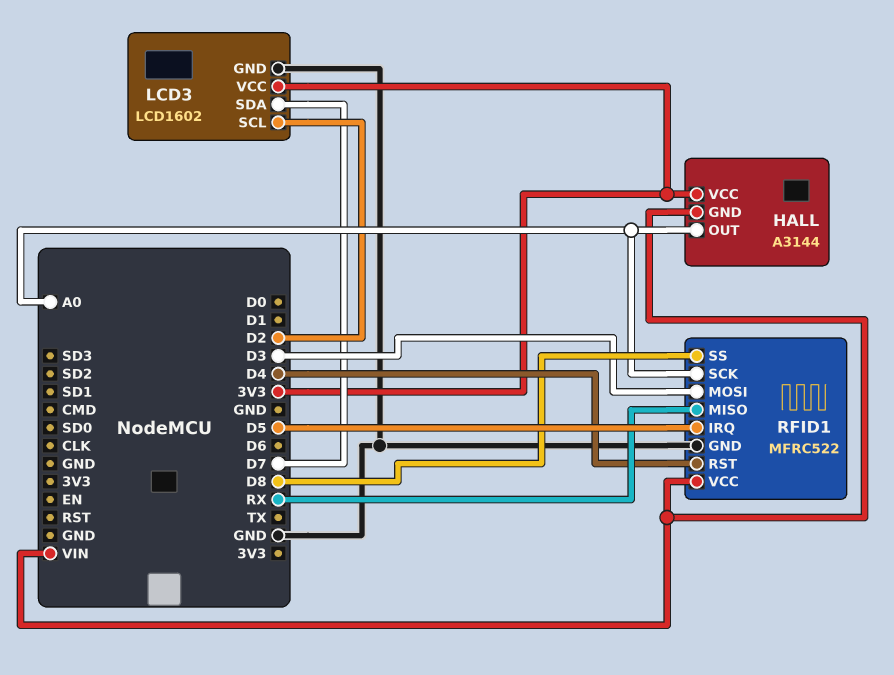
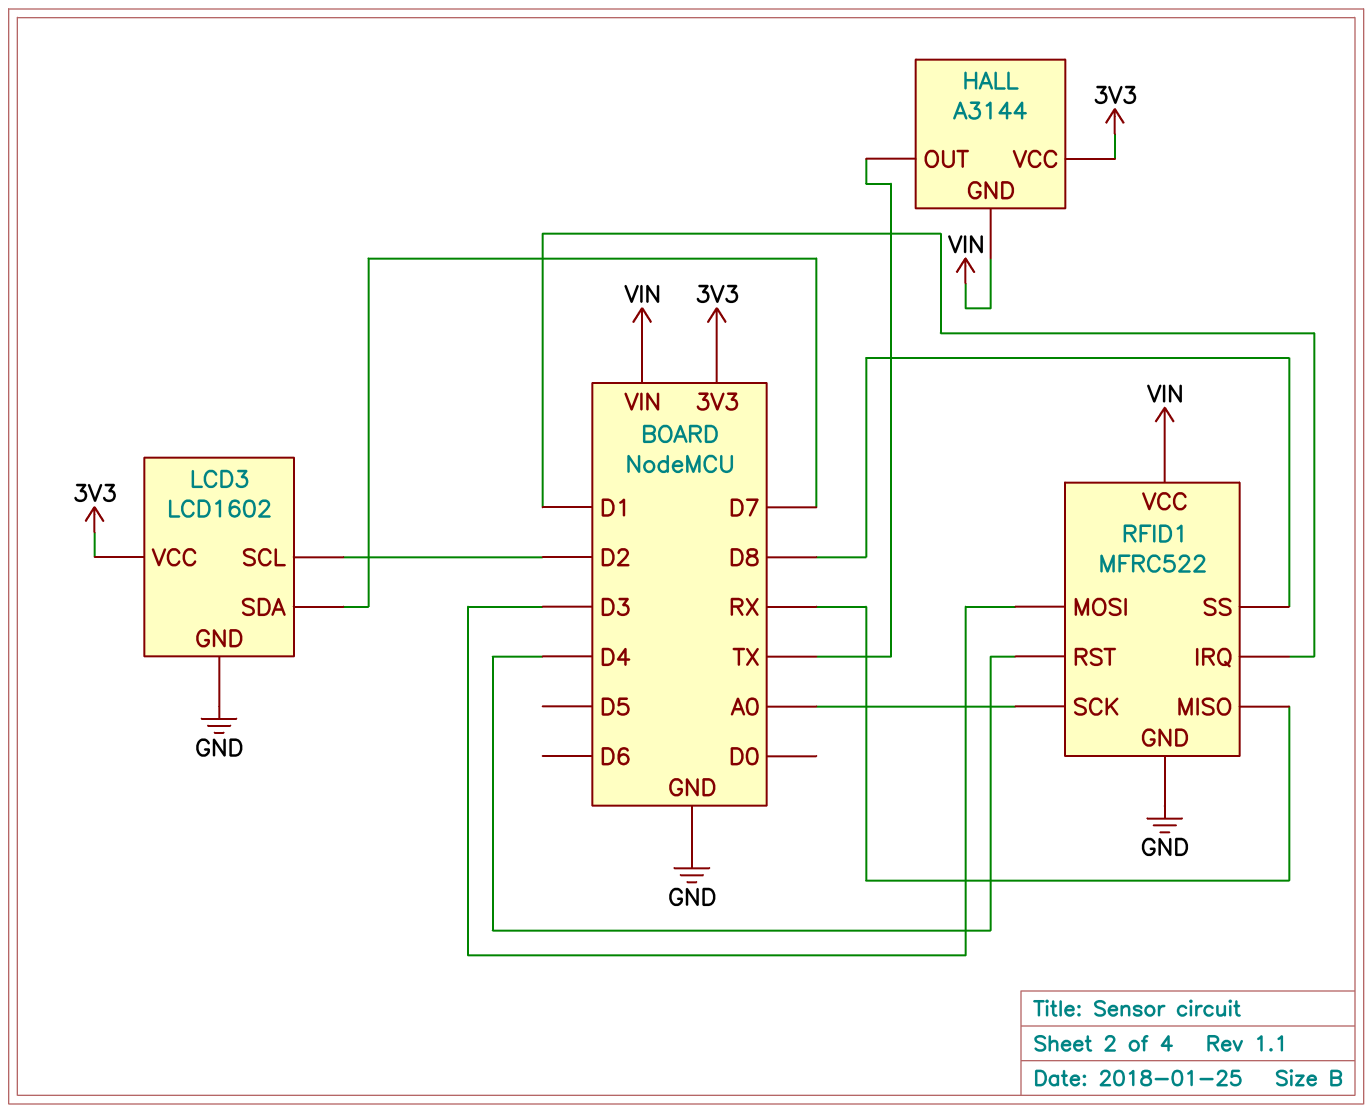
HALL pin OUT: A0 -> TX
RFID1 pin IRQ: D5 -> D1

